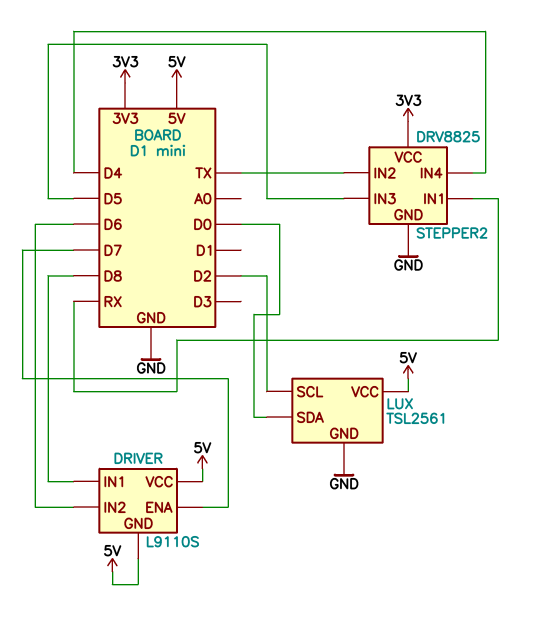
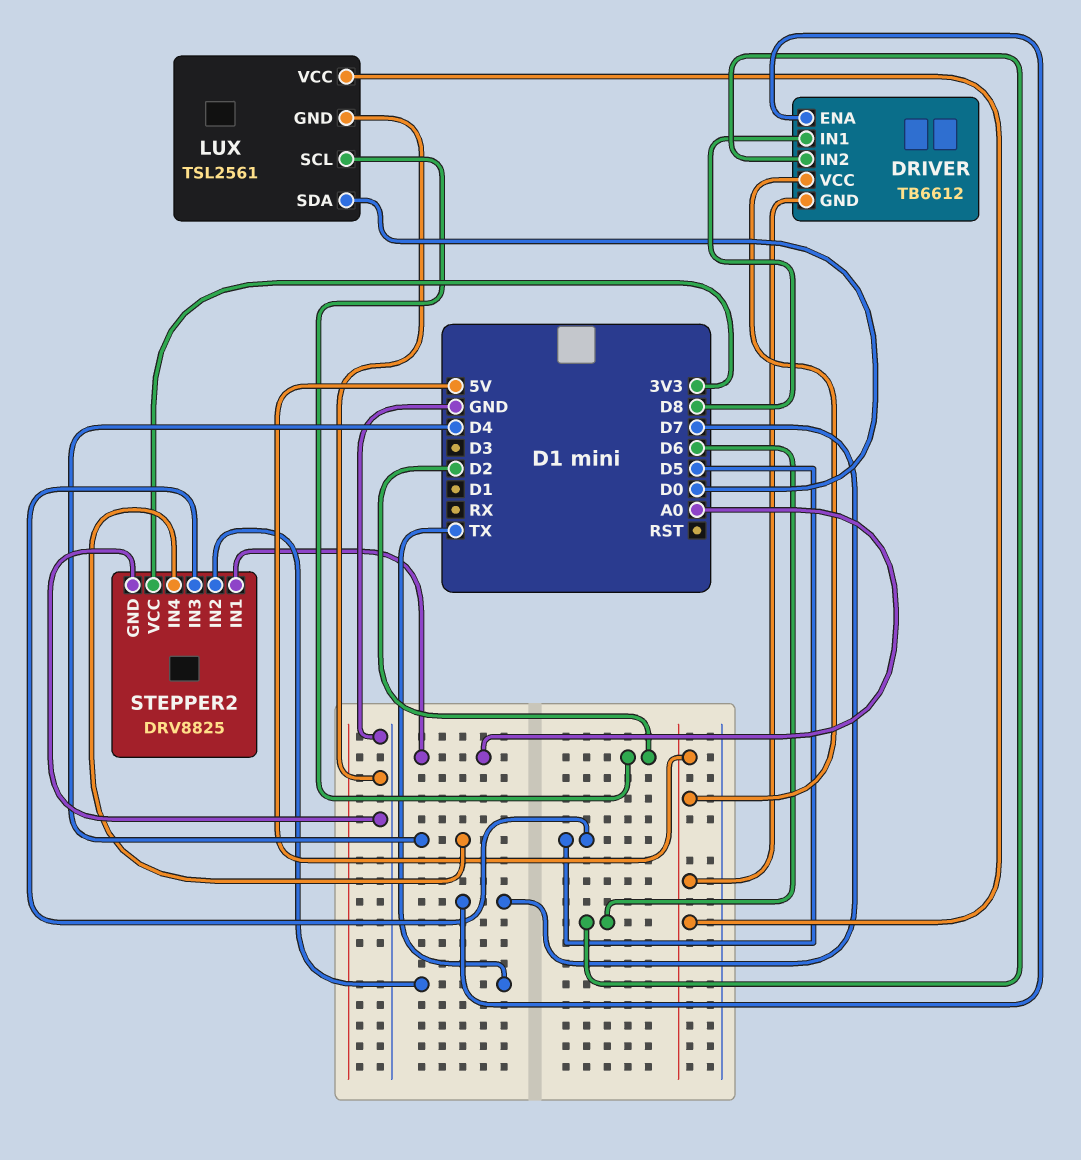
DRIVER: L9110S -> TB6612
STEPPER2 pin IN1: RX -> A0

